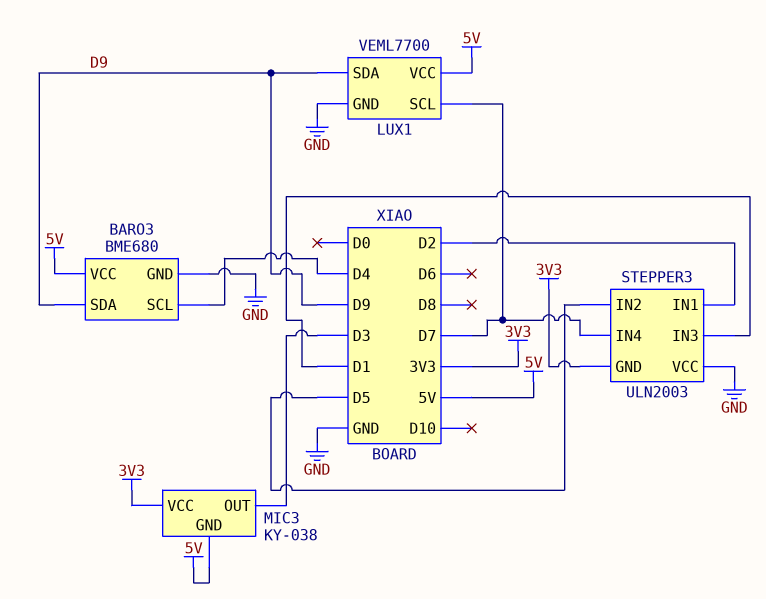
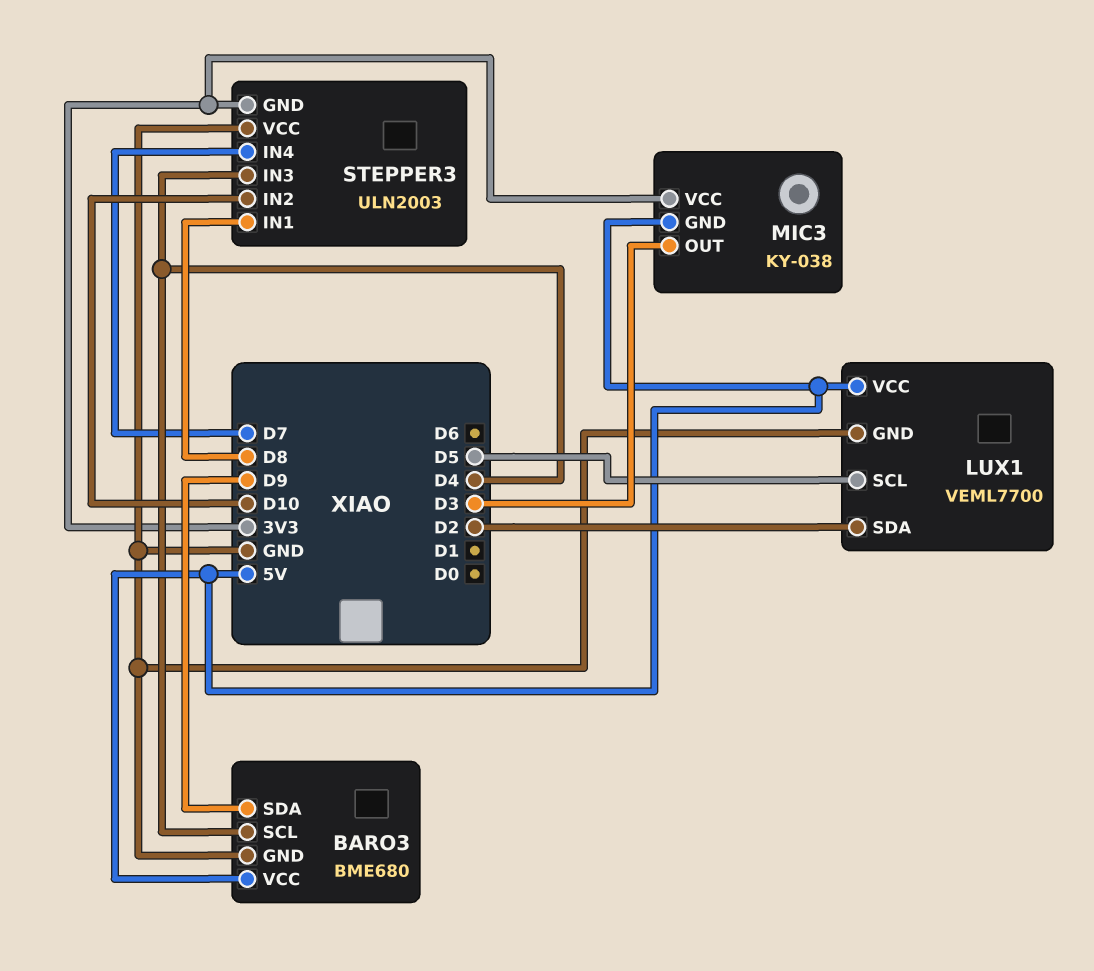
LUX1 pin SCL: D7 -> D5
LUX1 pin SDA: D9 -> D2
STEPPER3 pin IN1: D2 -> D8
STEPPER3 pin IN2: D5 -> D10
STEPPER3 pin IN3: D1 -> D4

